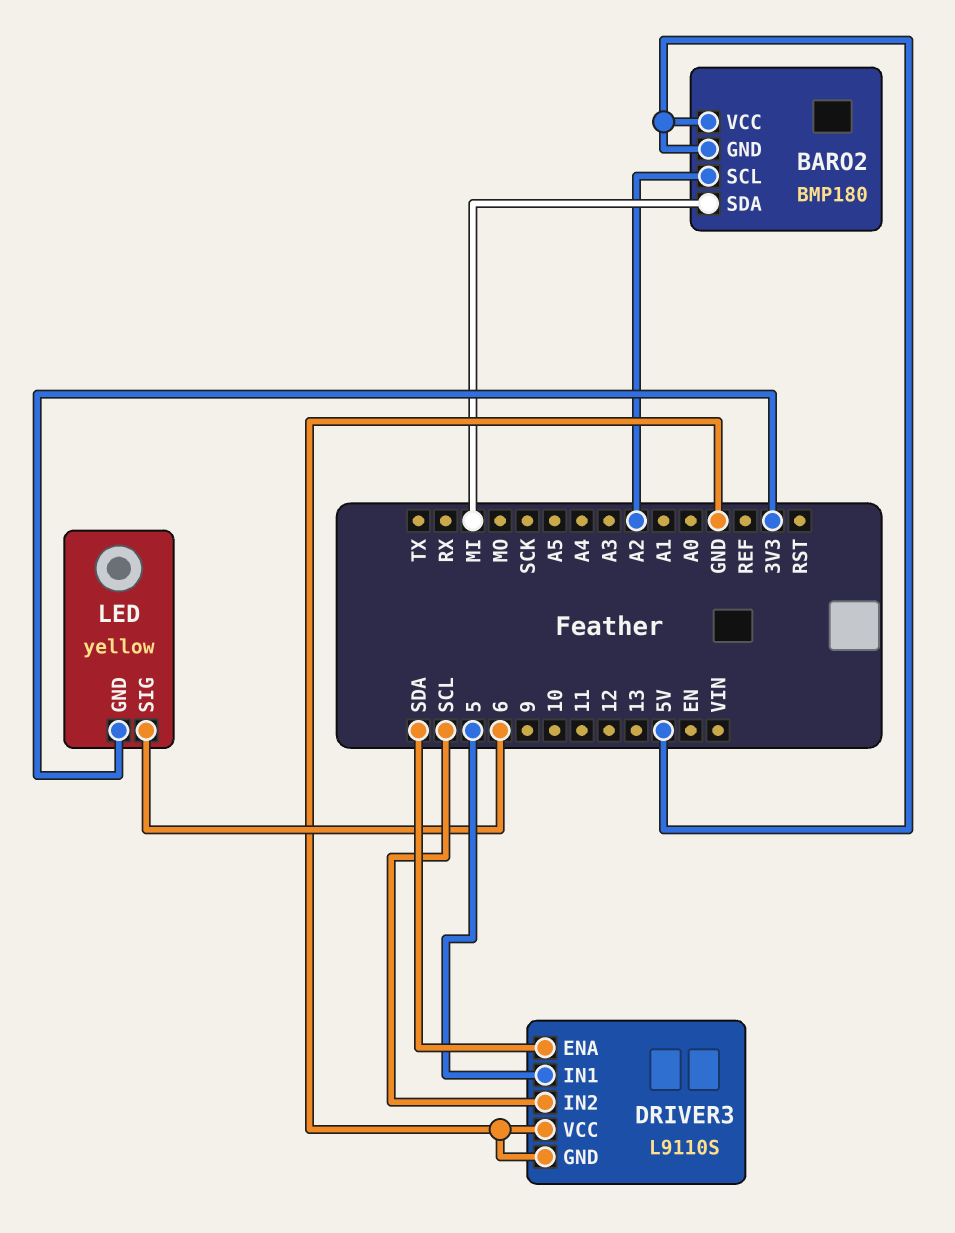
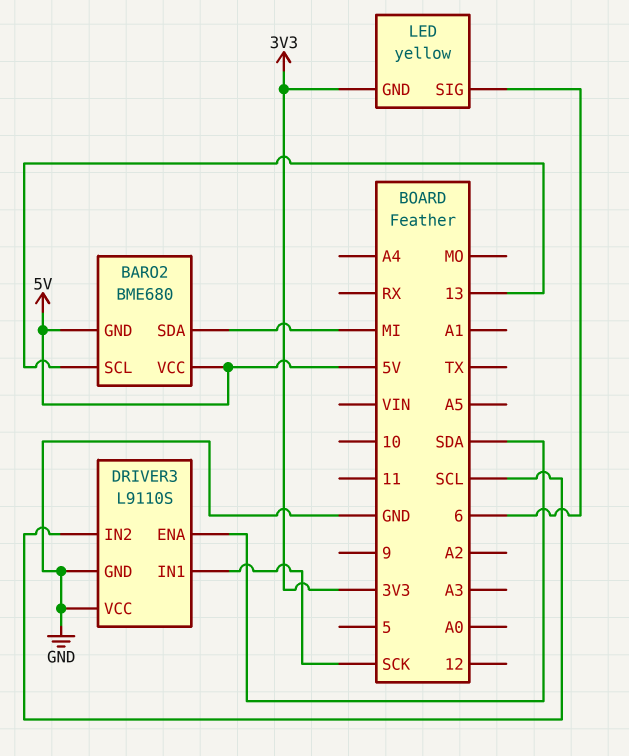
BARO2: BMP180 -> BME680
BARO2 pin SCL: A2 -> 13
DRIVER3 pin IN1: 5 -> SCK

